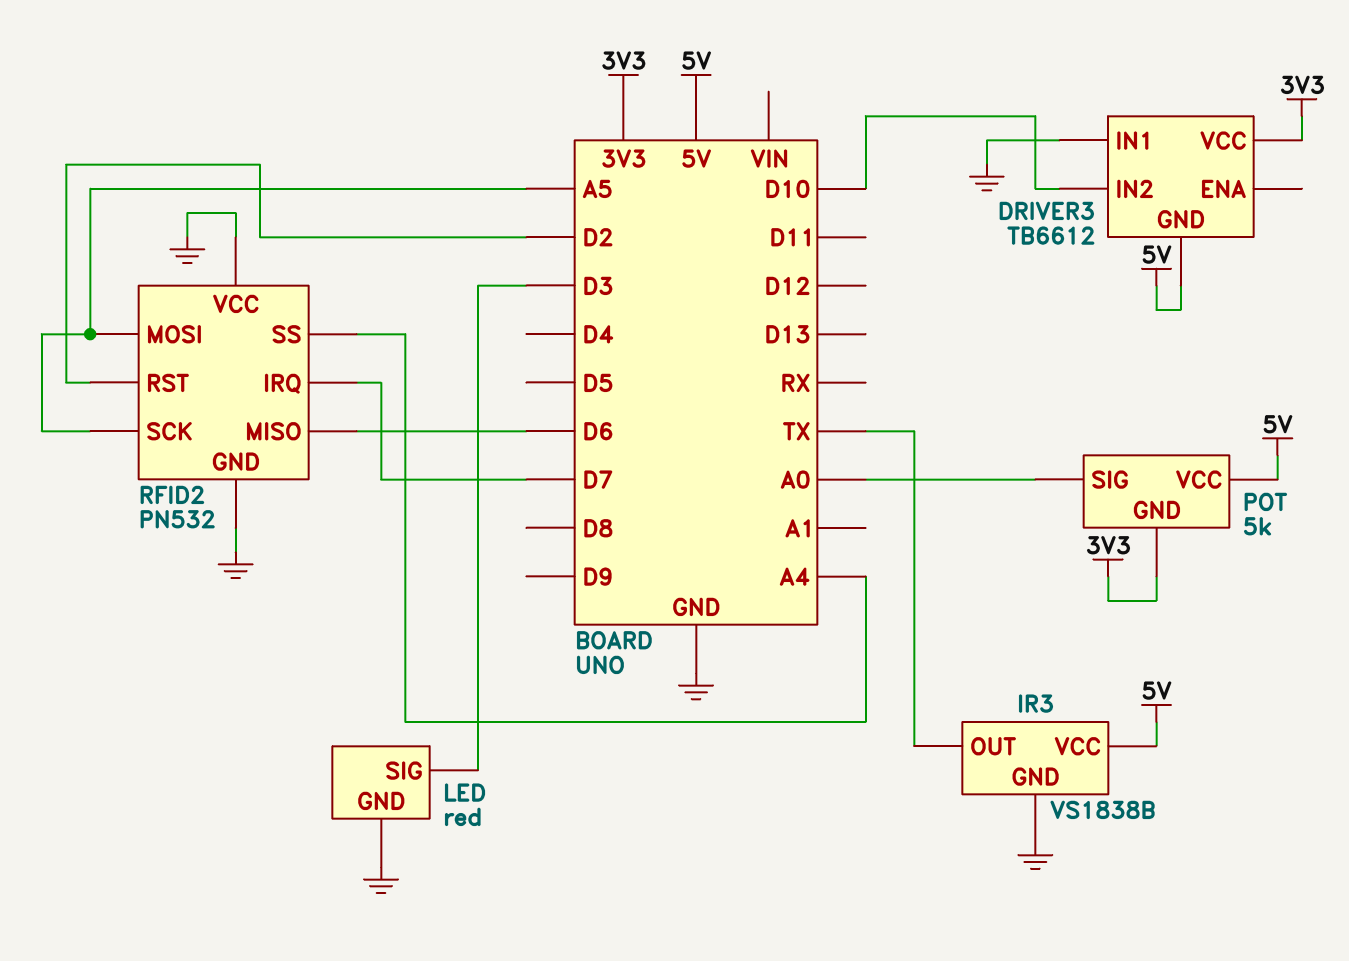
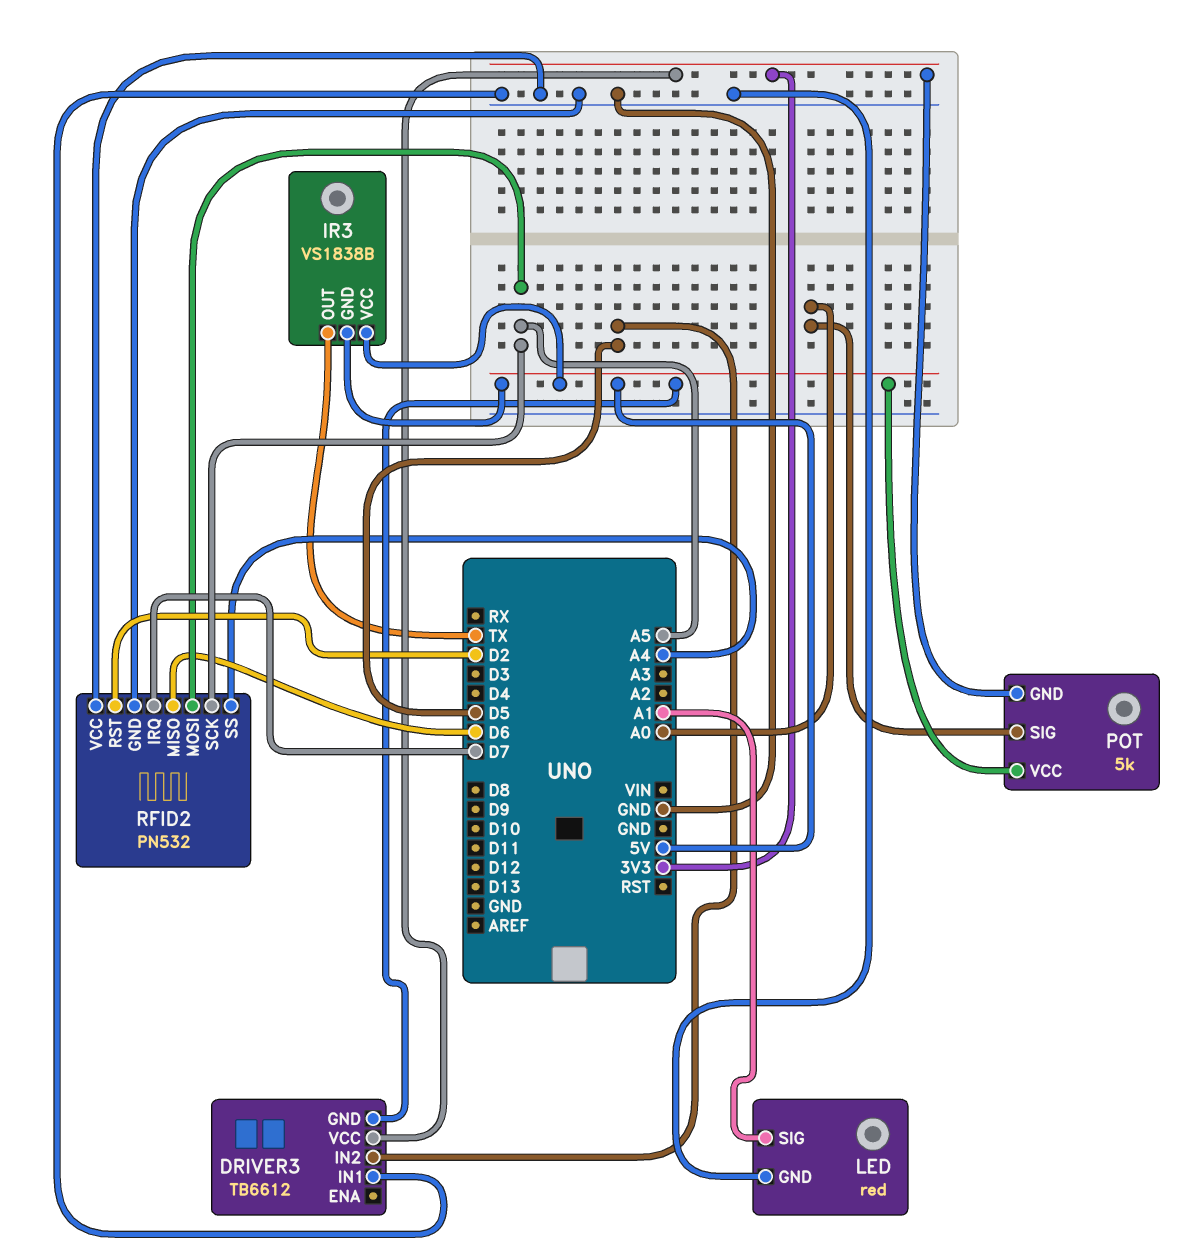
DRIVER3 pin IN2: D10 -> D5
IR3 pin GND: GND -> 5V
LED pin SIG: D3 -> A1

